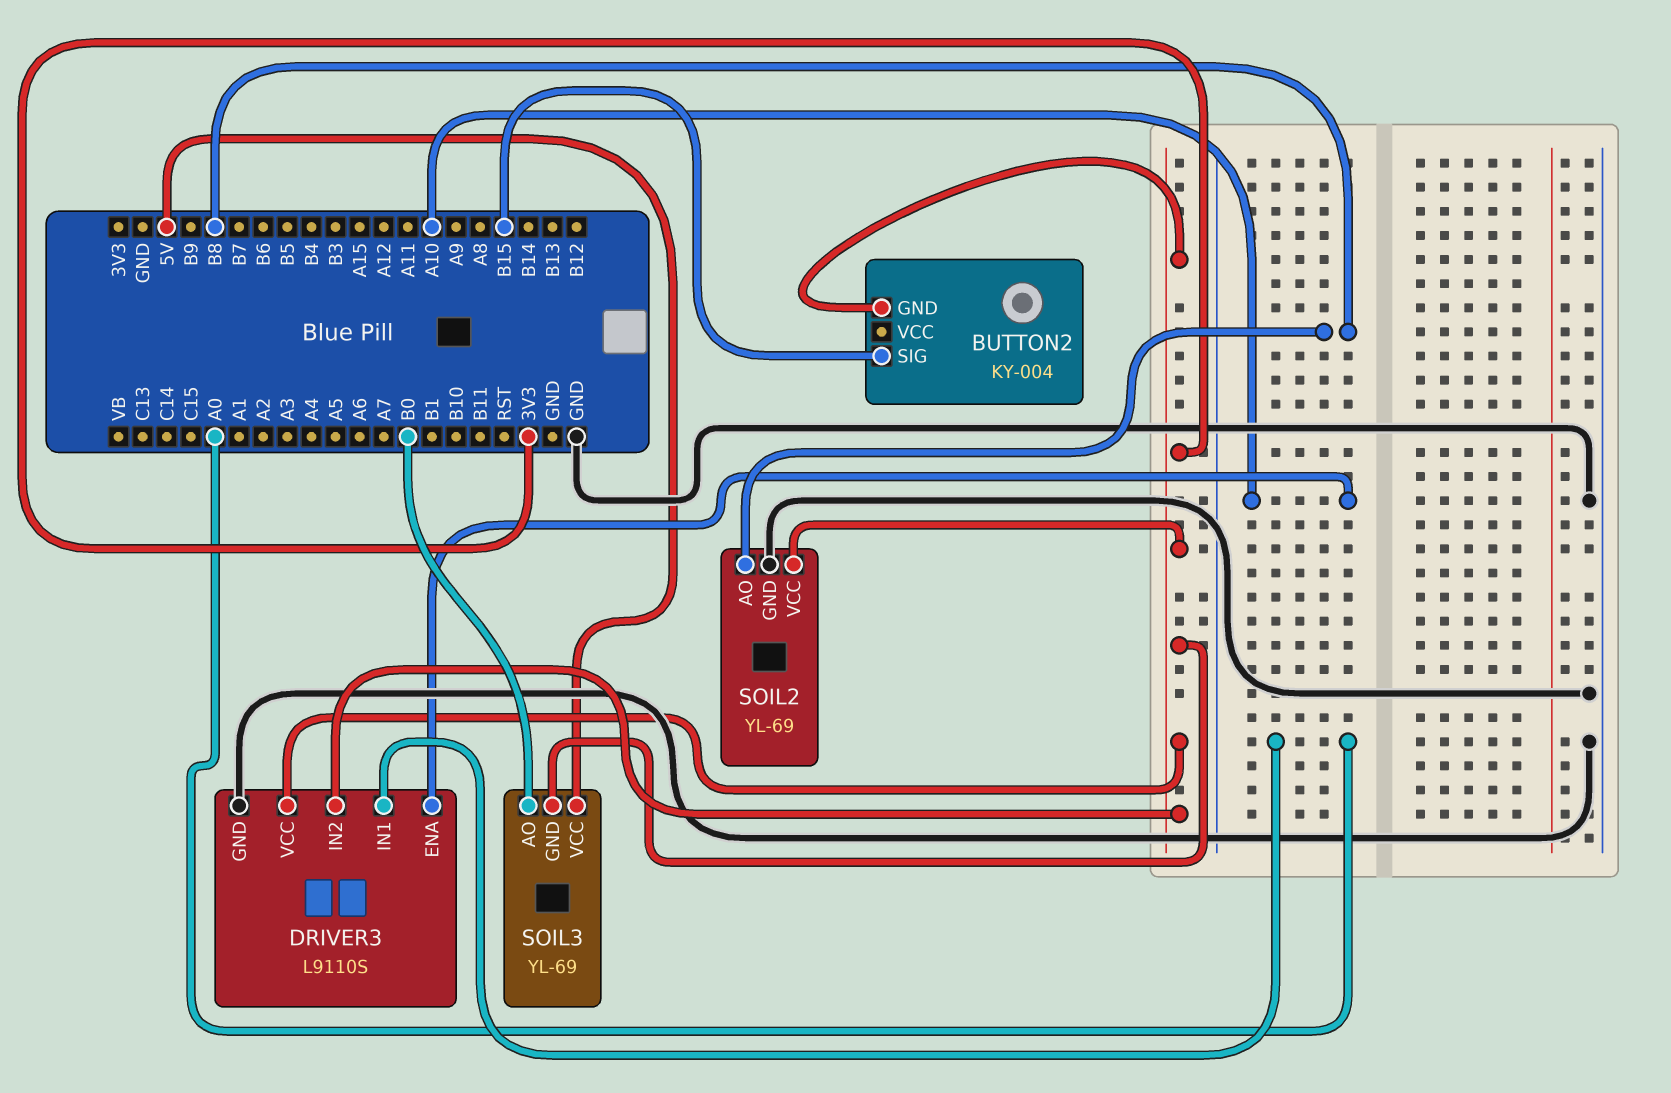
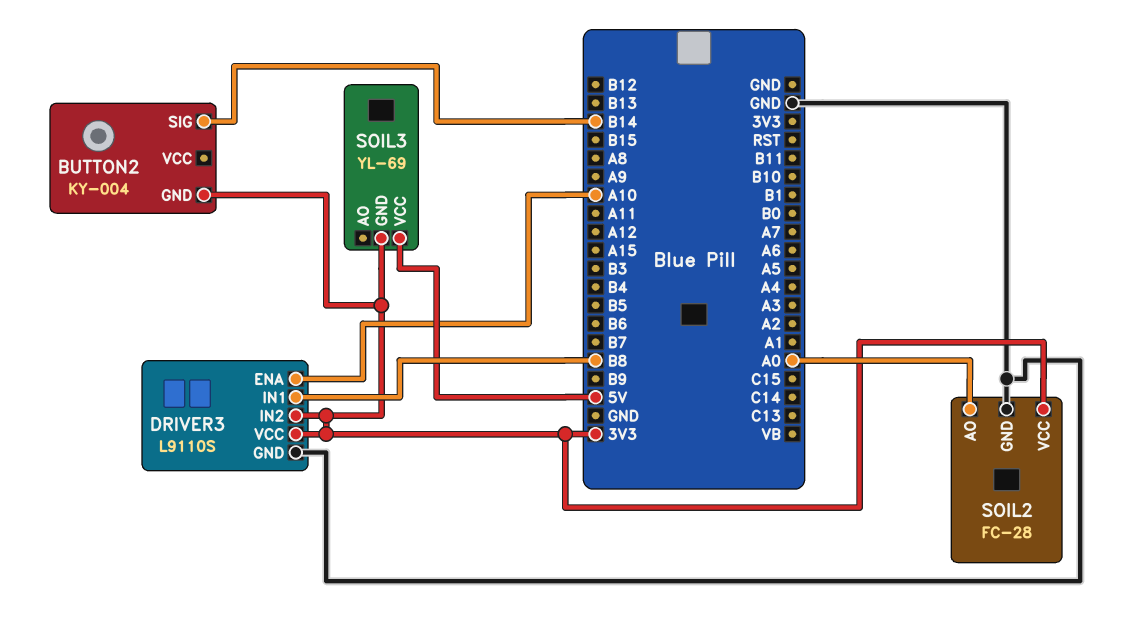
BUTTON2 pin SIG: B15 -> B14
DRIVER3 pin IN1: A0 -> B8
SOIL2: YL-69 -> FC-28
SOIL2 pin AO: B8 -> A0
SOIL3 pin AO: B0 -> none

